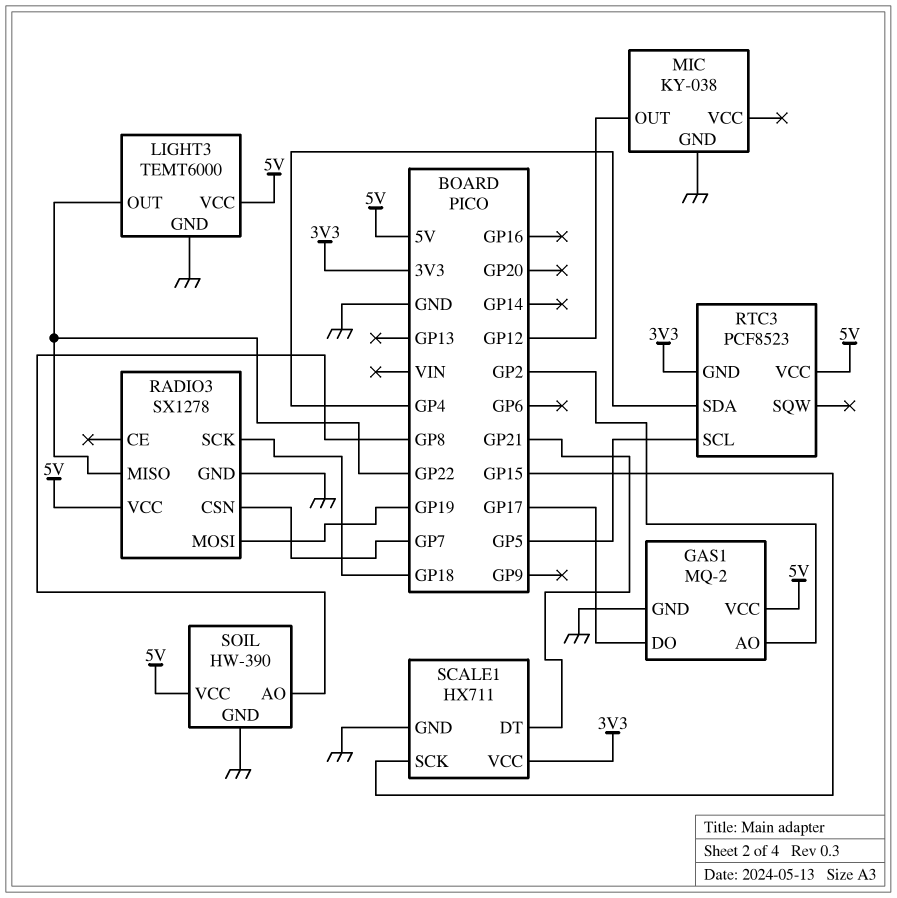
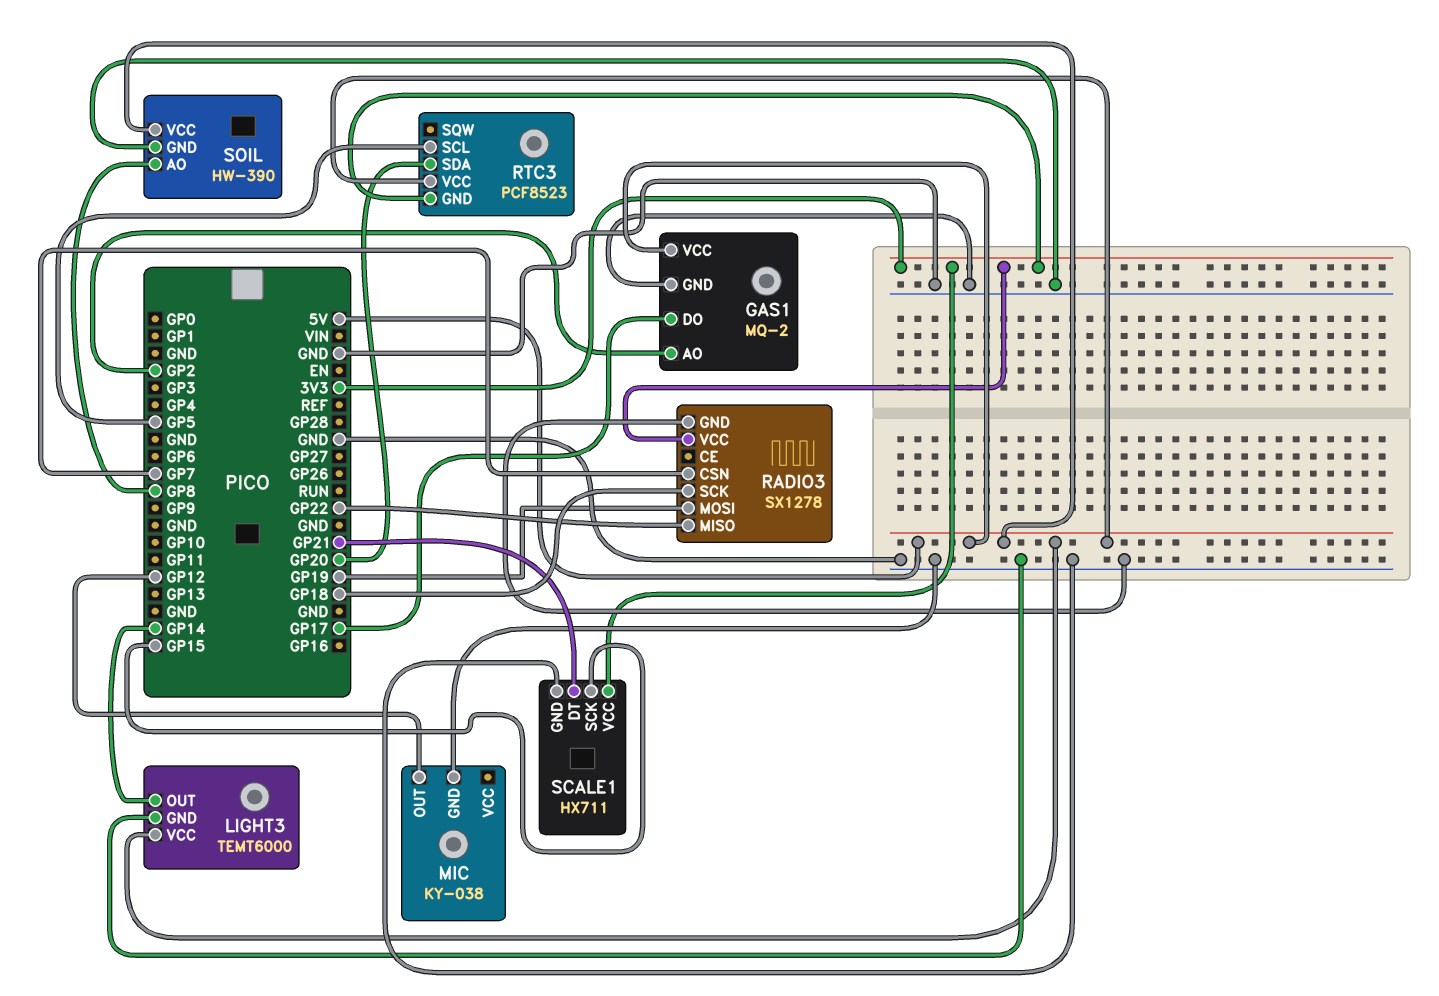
LIGHT3 pin OUT: GP22 -> GP14
RADIO3 pin VCC: 5V -> 3V3
RTC3 pin SDA: GP4 -> GP20

